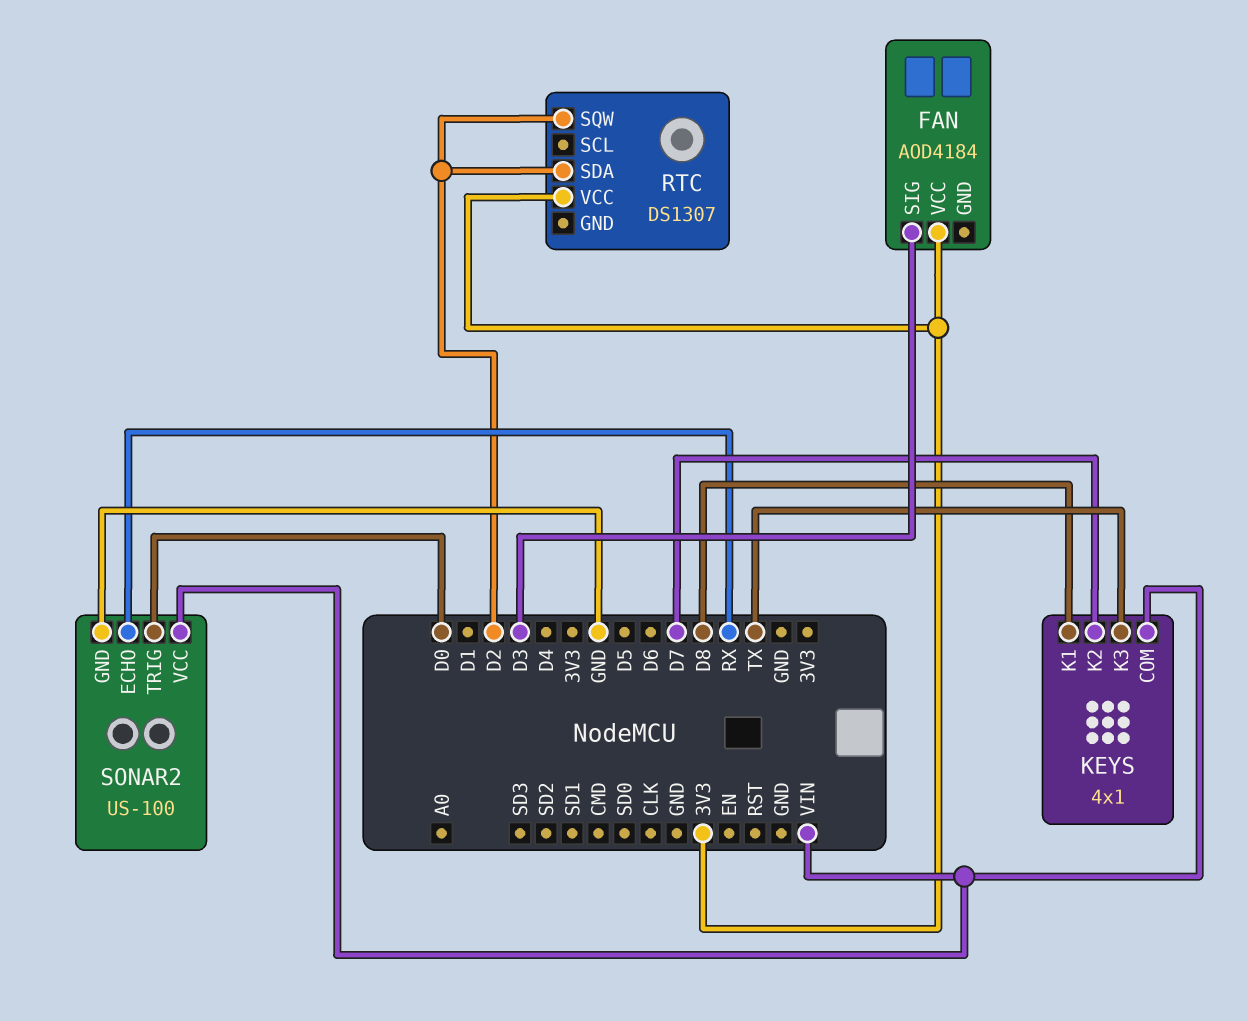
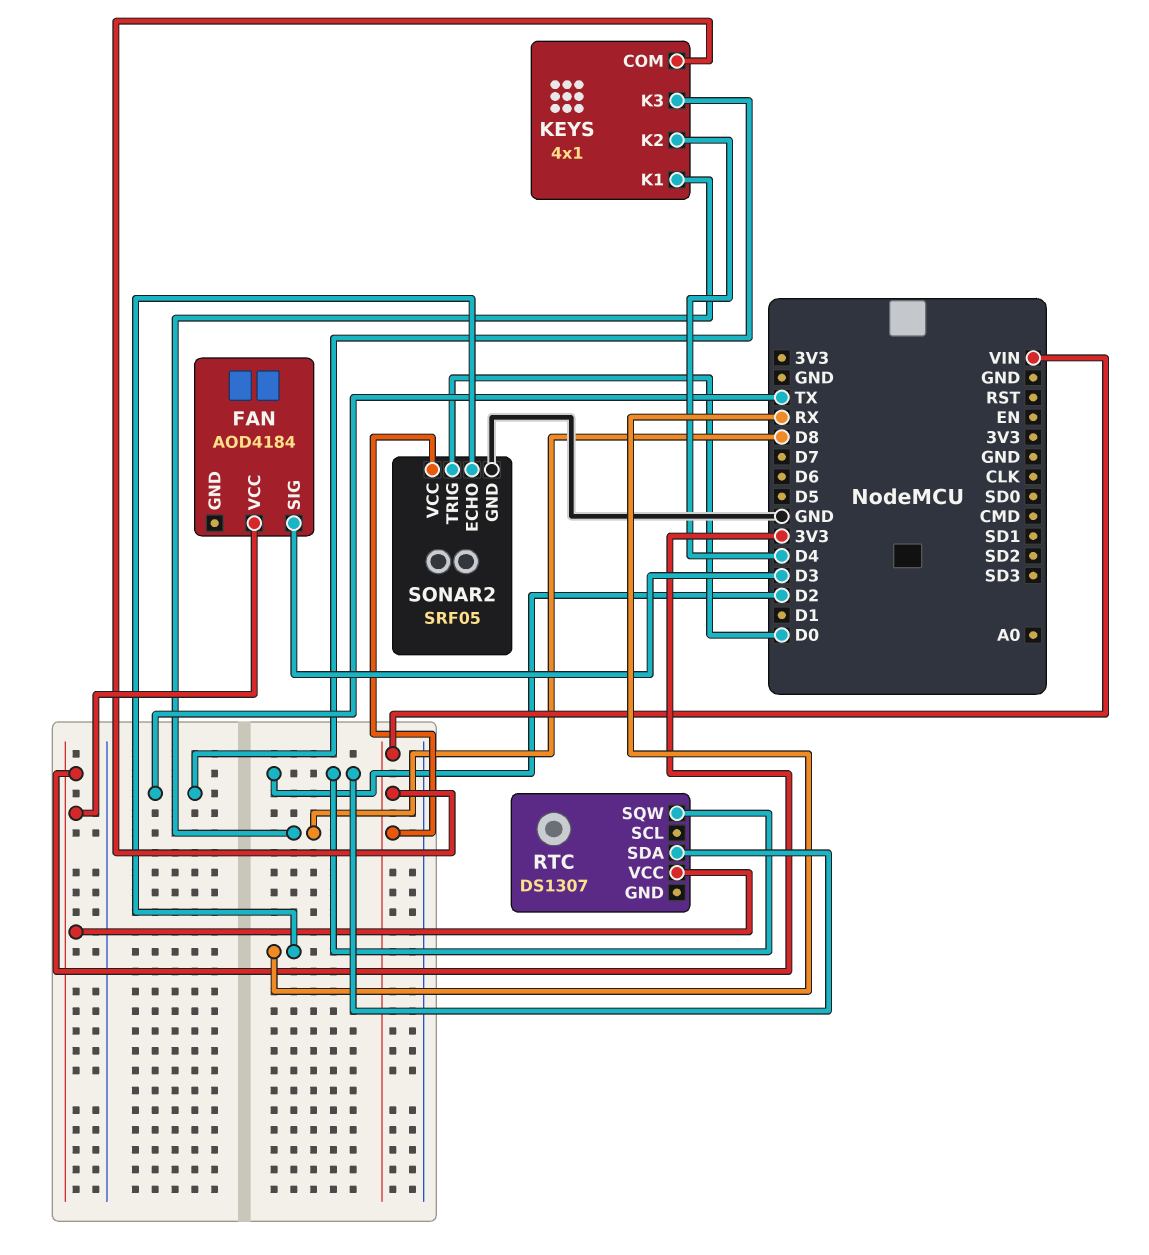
KEYS pin K2: D7 -> D4
SONAR2: US-100 -> SRF05

